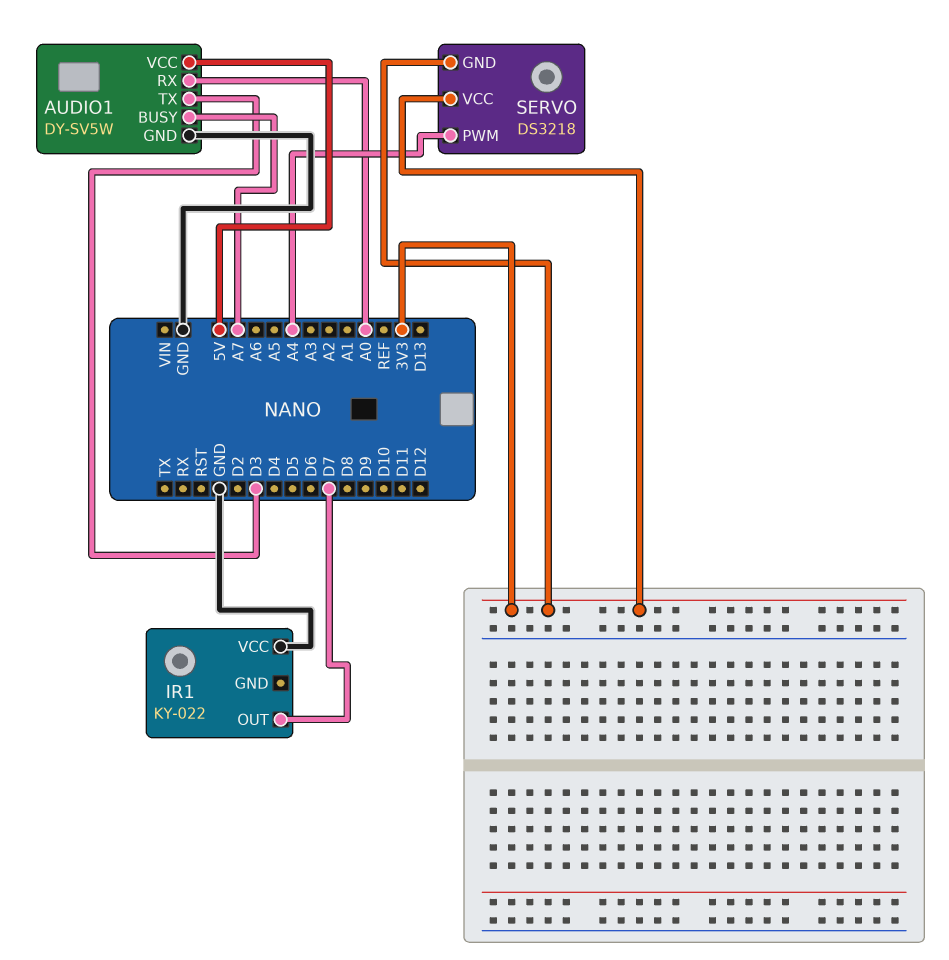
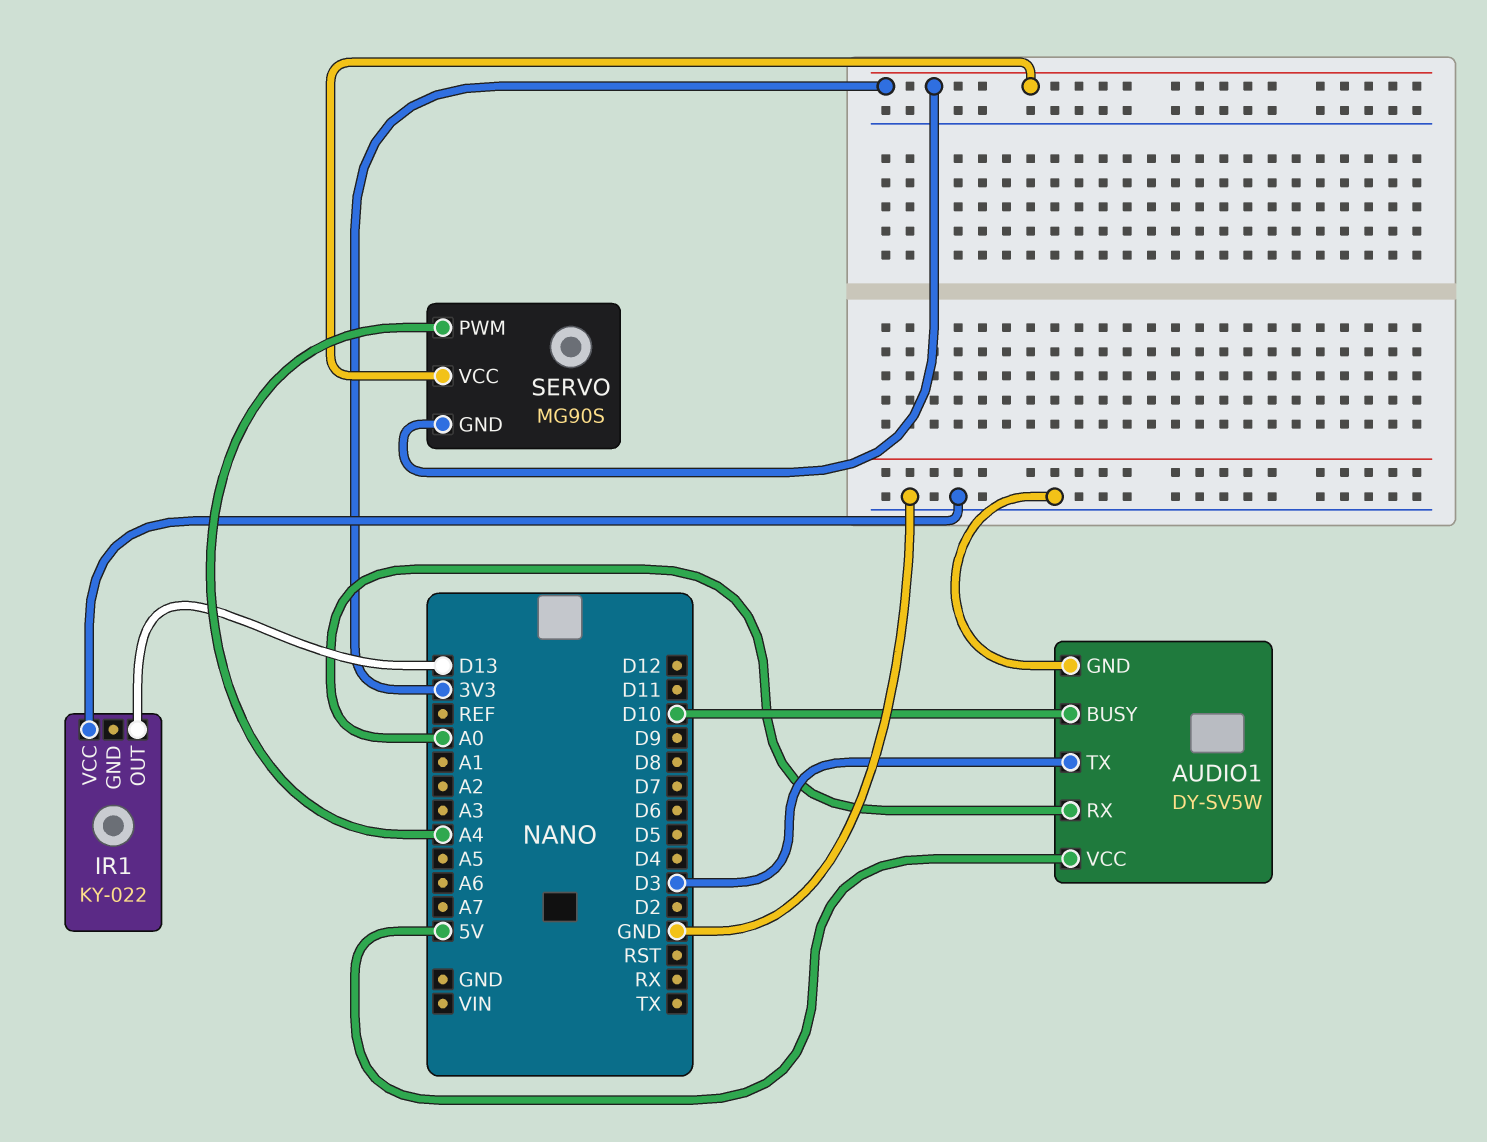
AUDIO1 pin BUSY: A7 -> D10
IR1 pin OUT: D7 -> D13
SERVO: DS3218 -> MG90S

